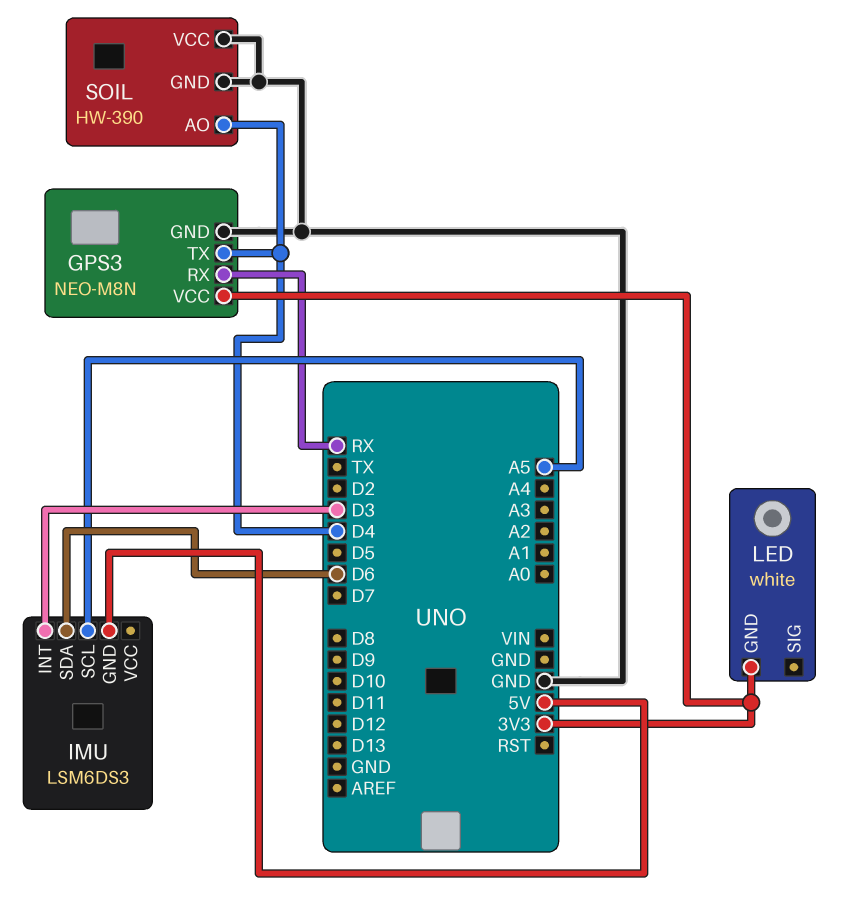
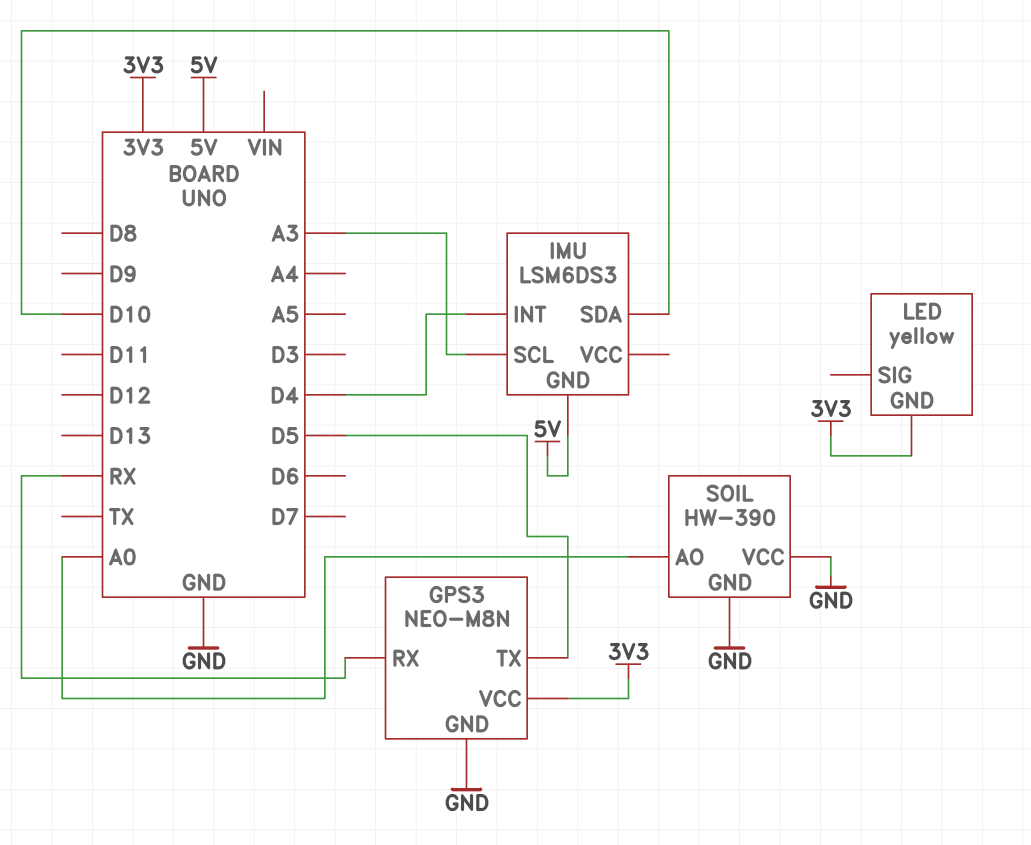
GPS3 pin TX: D4 -> D5
IMU pin INT: D3 -> D4
IMU pin SCL: A5 -> A3
IMU pin SDA: D6 -> D10
LED: white -> yellow
SOIL pin AO: D4 -> A0

